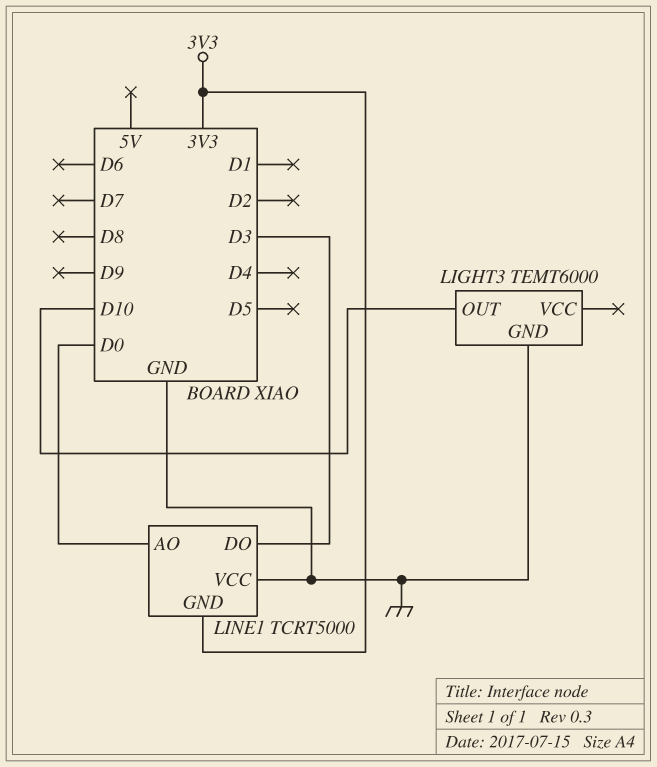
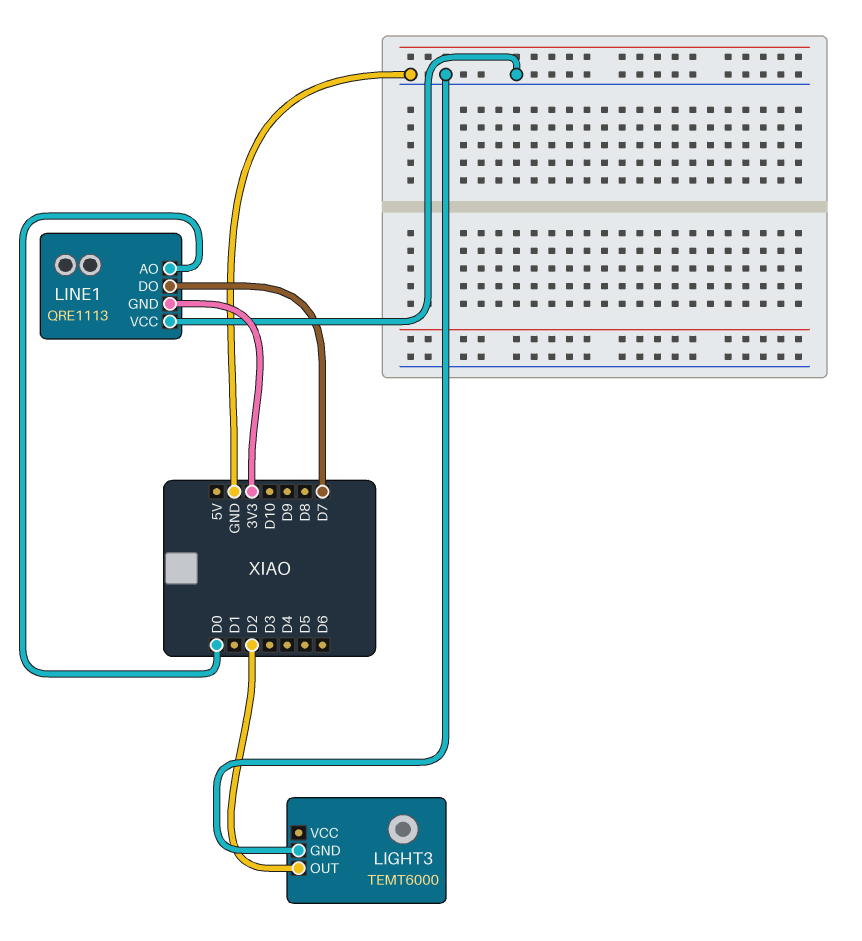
LIGHT3 pin OUT: D10 -> D2
LINE1: TCRT5000 -> QRE1113
LINE1 pin DO: D3 -> D7

